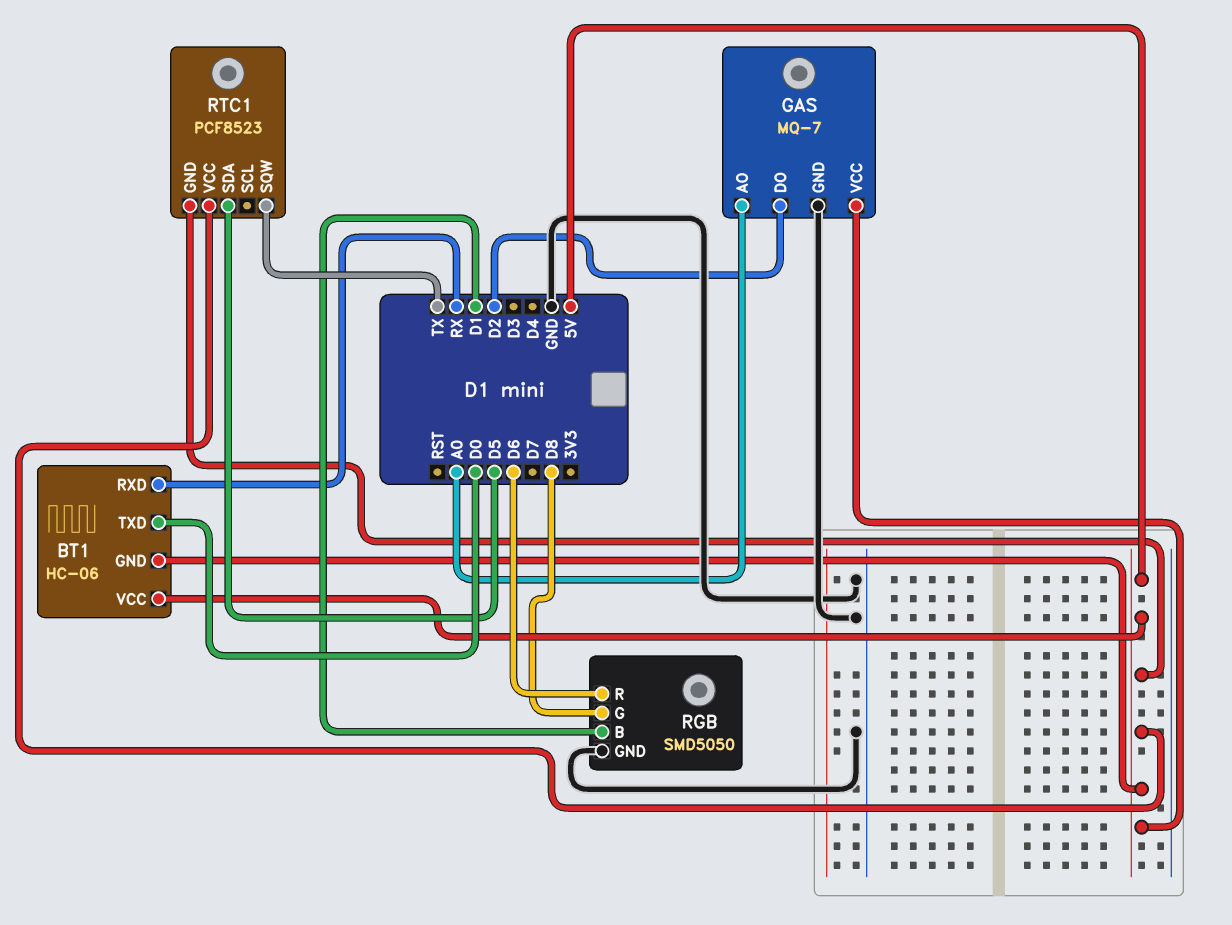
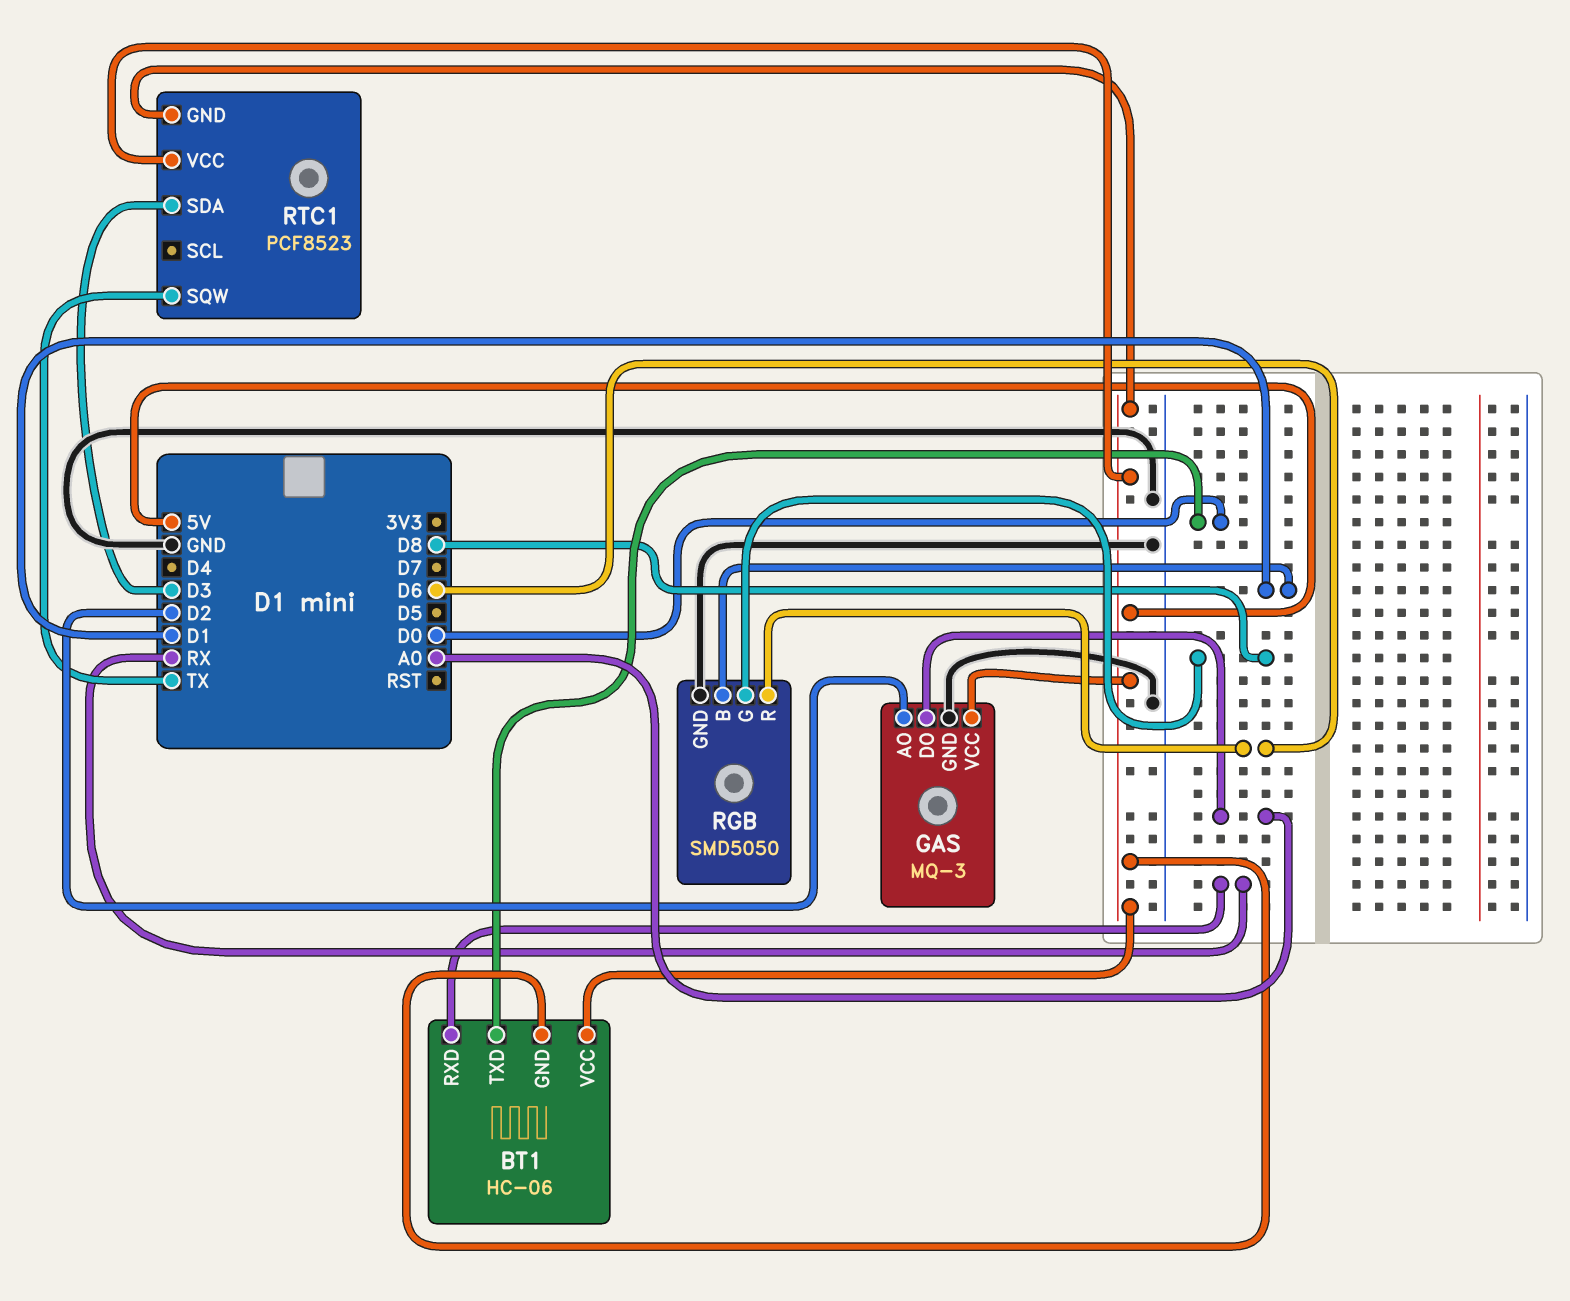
GAS: MQ-7 -> MQ-3
GAS pin AO: A0 -> D2
GAS pin DO: D2 -> A0
RTC1 pin SDA: D5 -> D3

